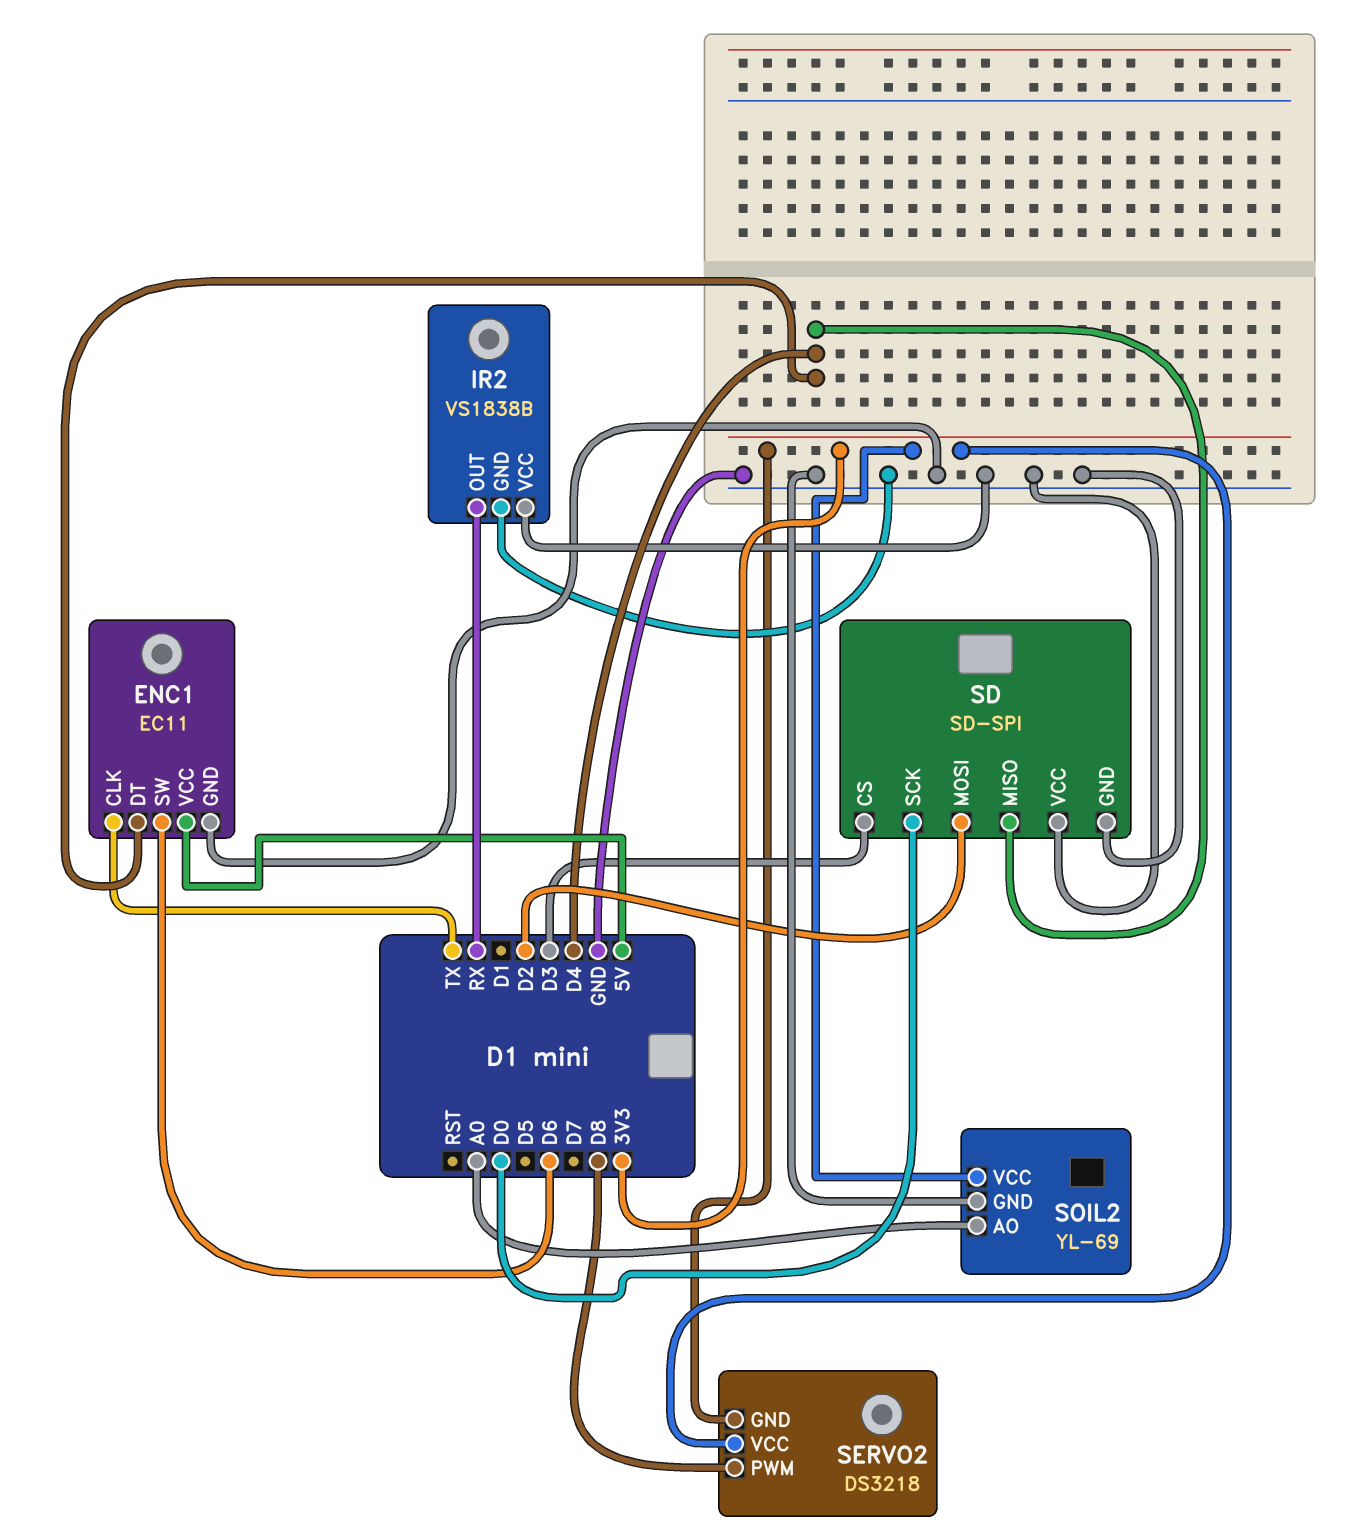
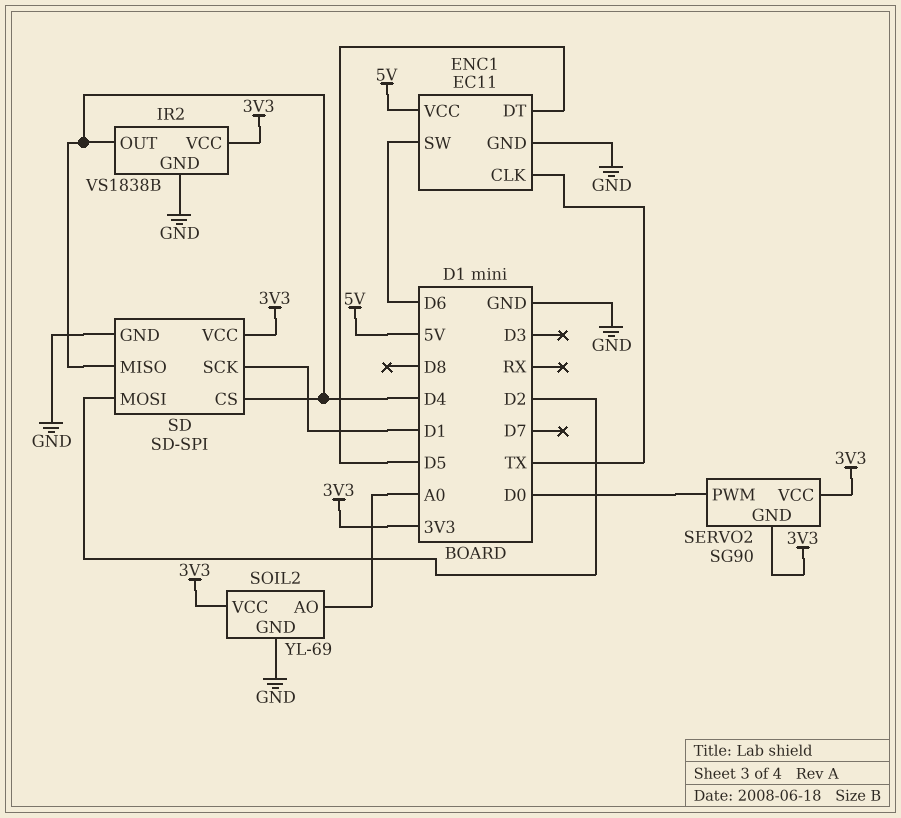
ENC1 pin DT: D4 -> D5
IR2 pin OUT: RX -> D4
IR2 pin VCC: GND -> 3V3
SD pin CS: D3 -> D4
SD pin SCK: D0 -> D1
SD pin VCC: GND -> 3V3
SERVO2: DS3218 -> SG90
SERVO2 pin PWM: D8 -> D0

